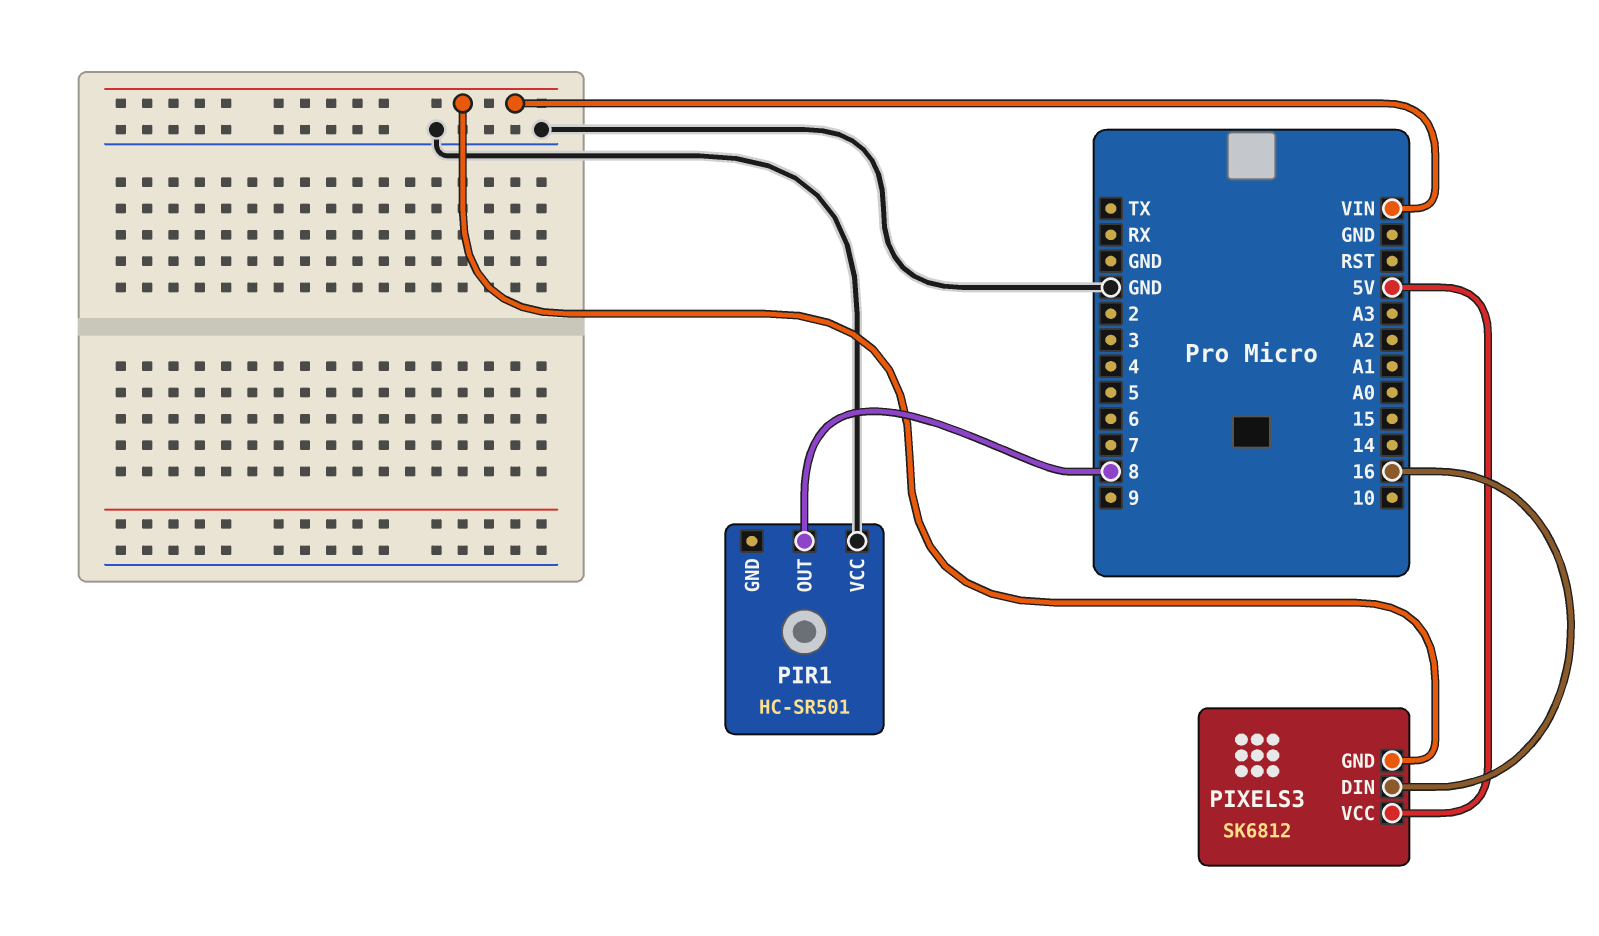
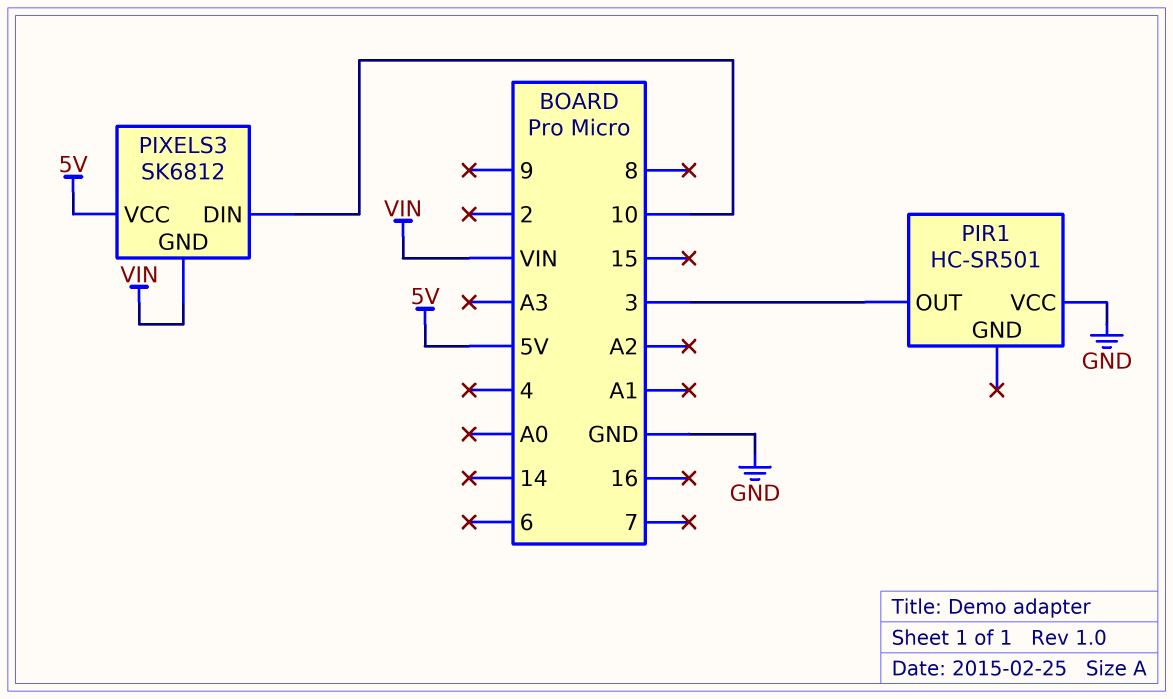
PIR1 pin OUT: 8 -> 3
PIXELS3 pin DIN: 16 -> 10

